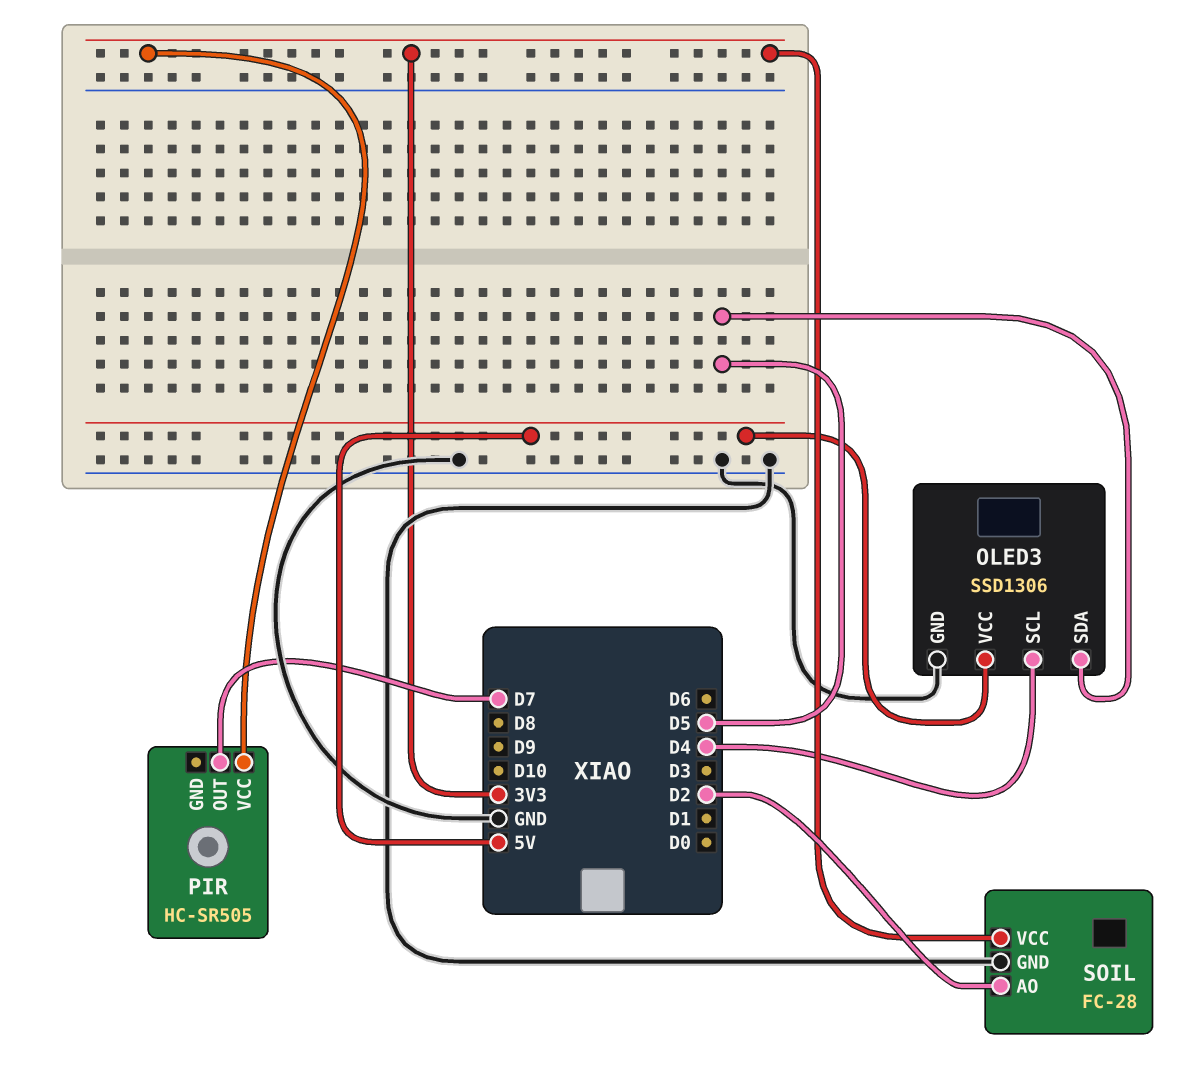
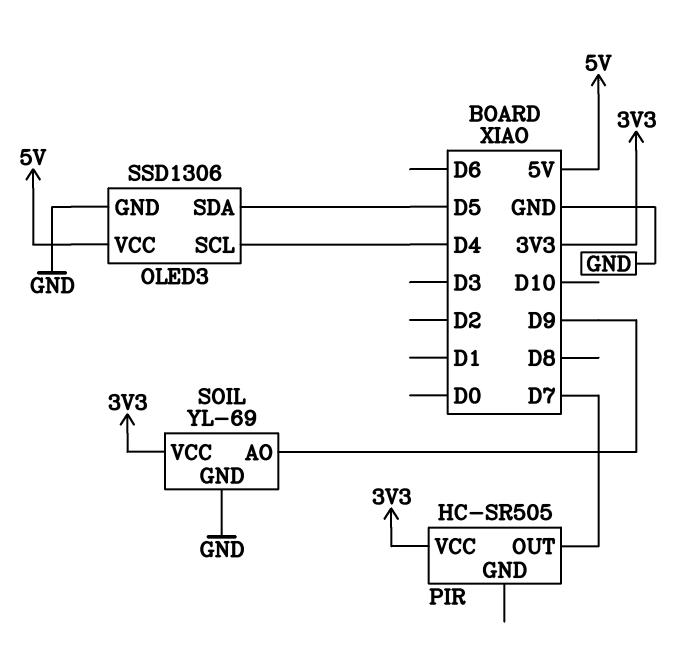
SOIL: FC-28 -> YL-69
SOIL pin AO: D2 -> D9

